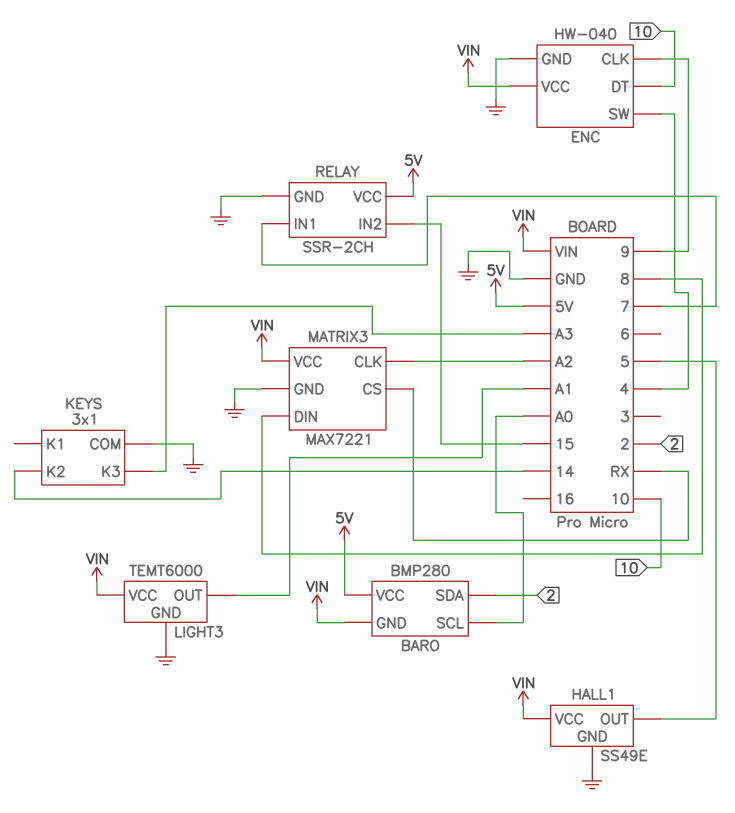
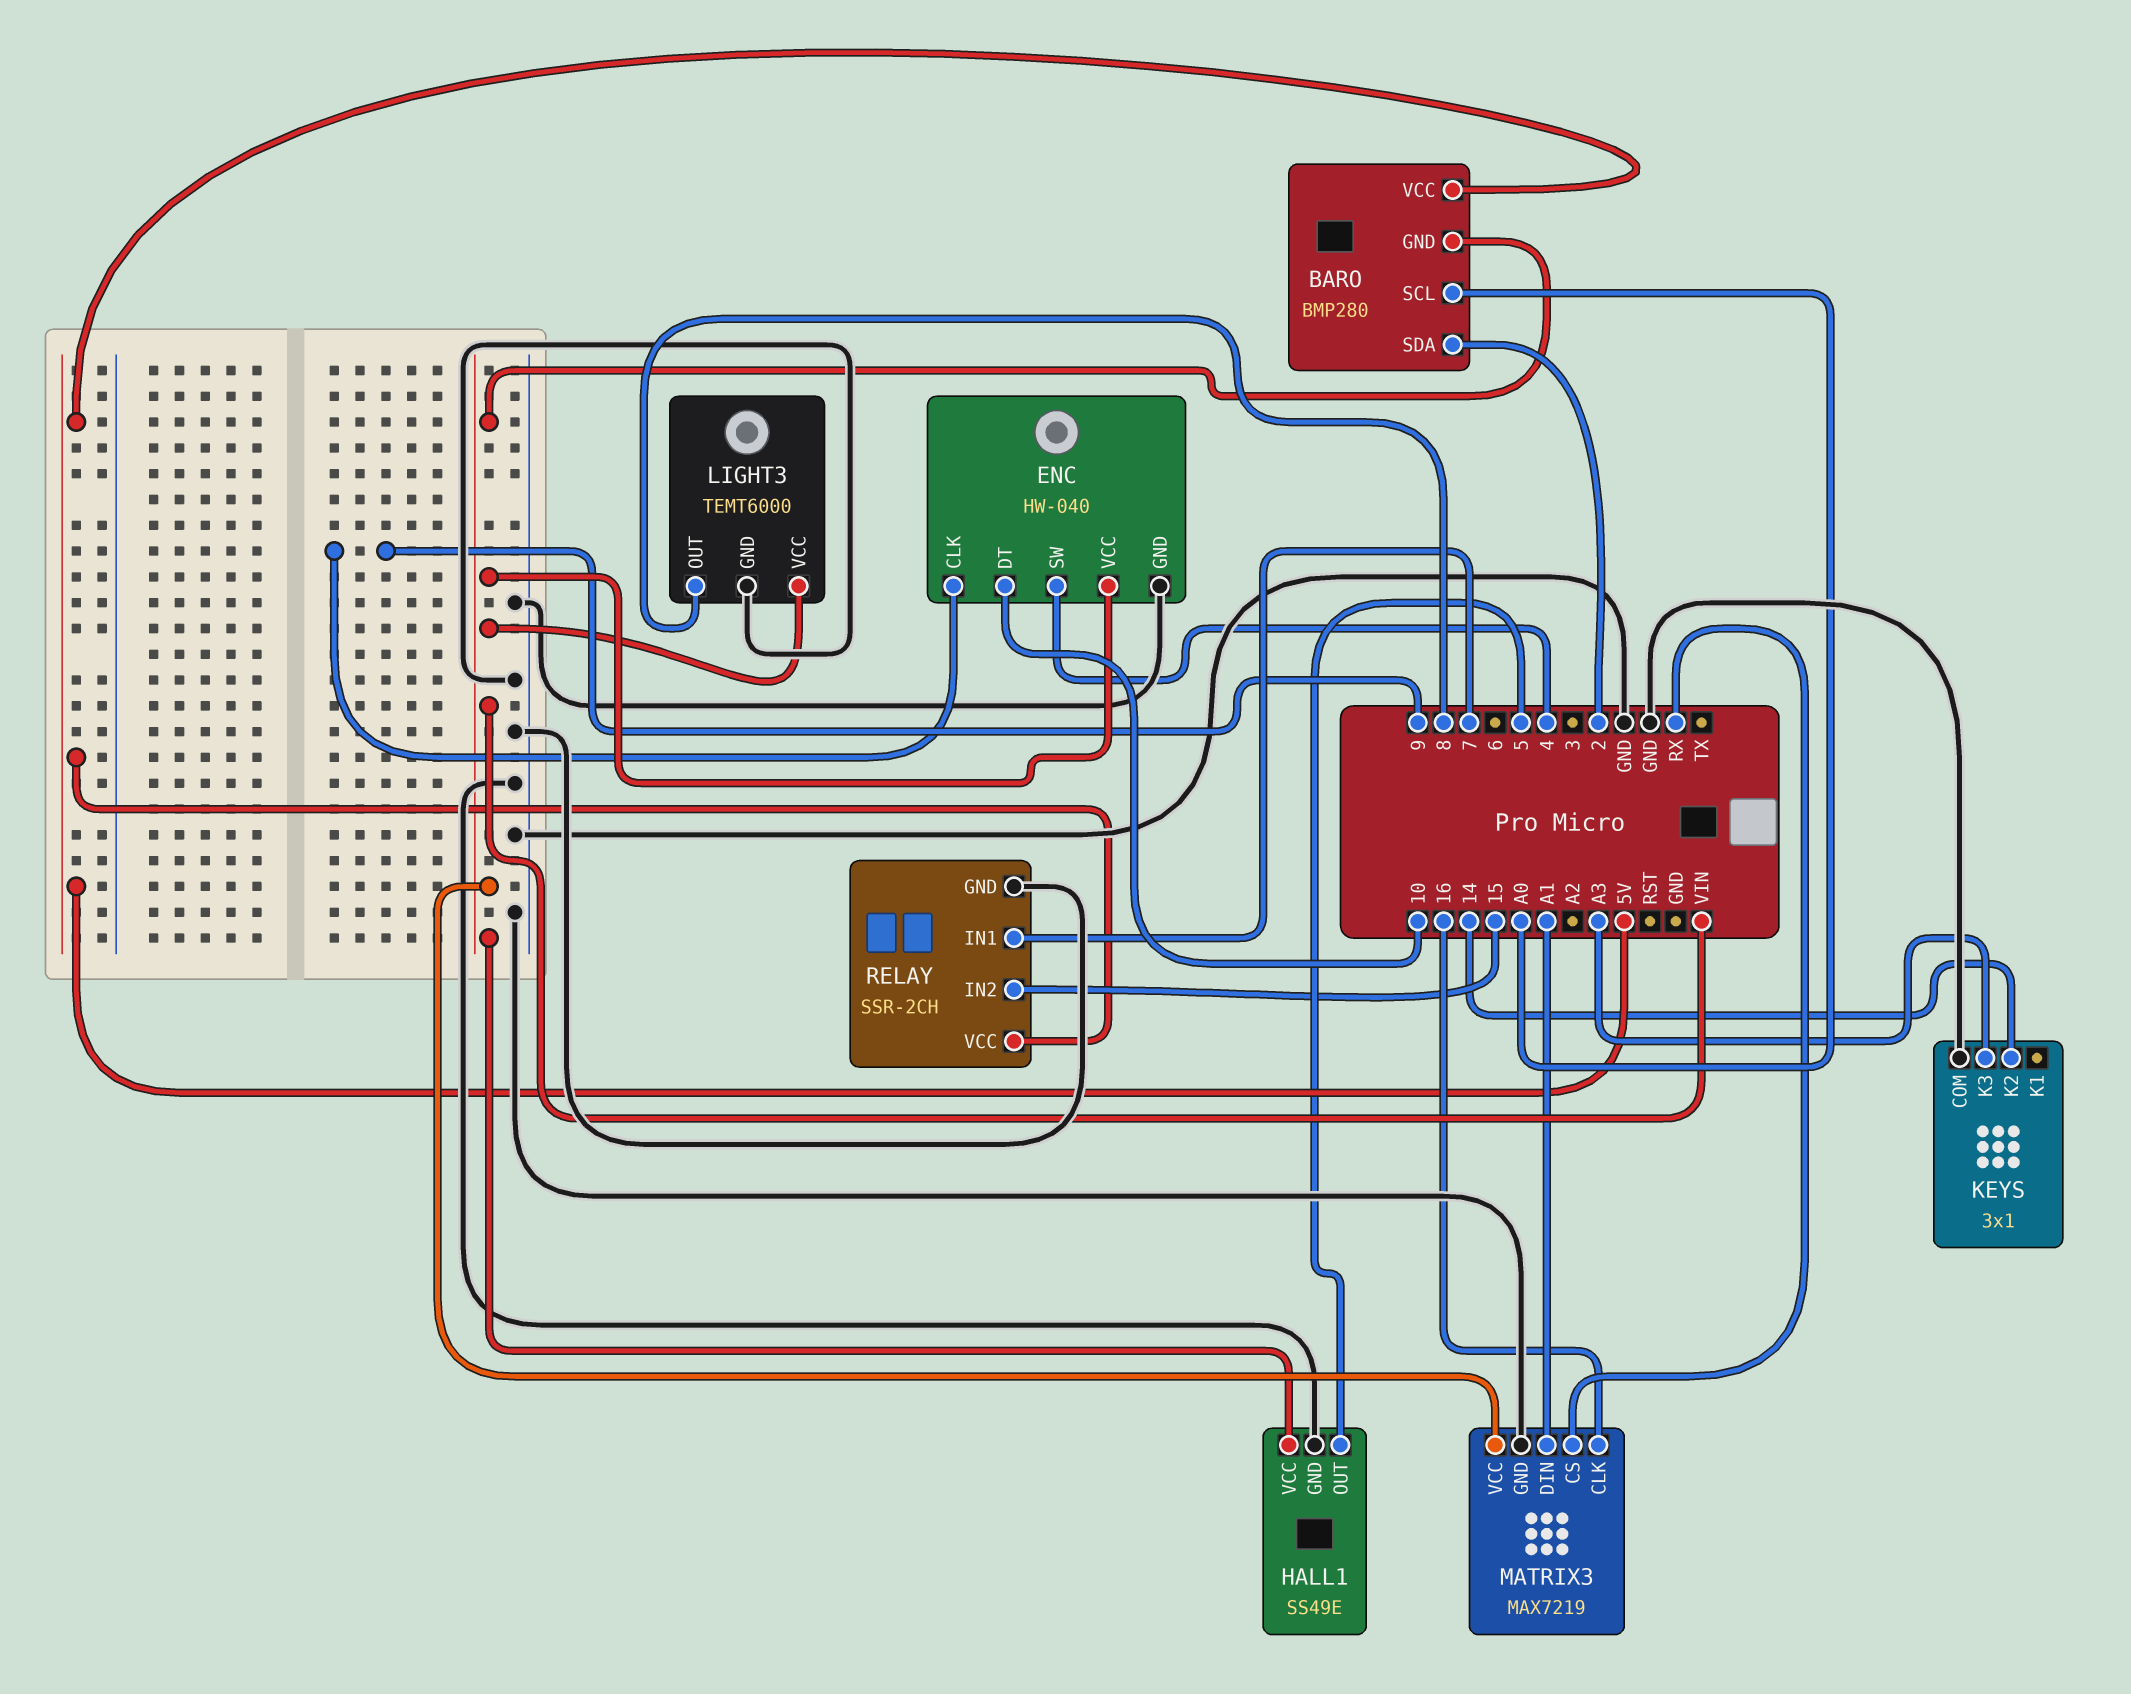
LIGHT3 pin OUT: A1 -> 8
MATRIX3: MAX7221 -> MAX7219
MATRIX3 pin CLK: A2 -> 16
MATRIX3 pin DIN: 8 -> A1

